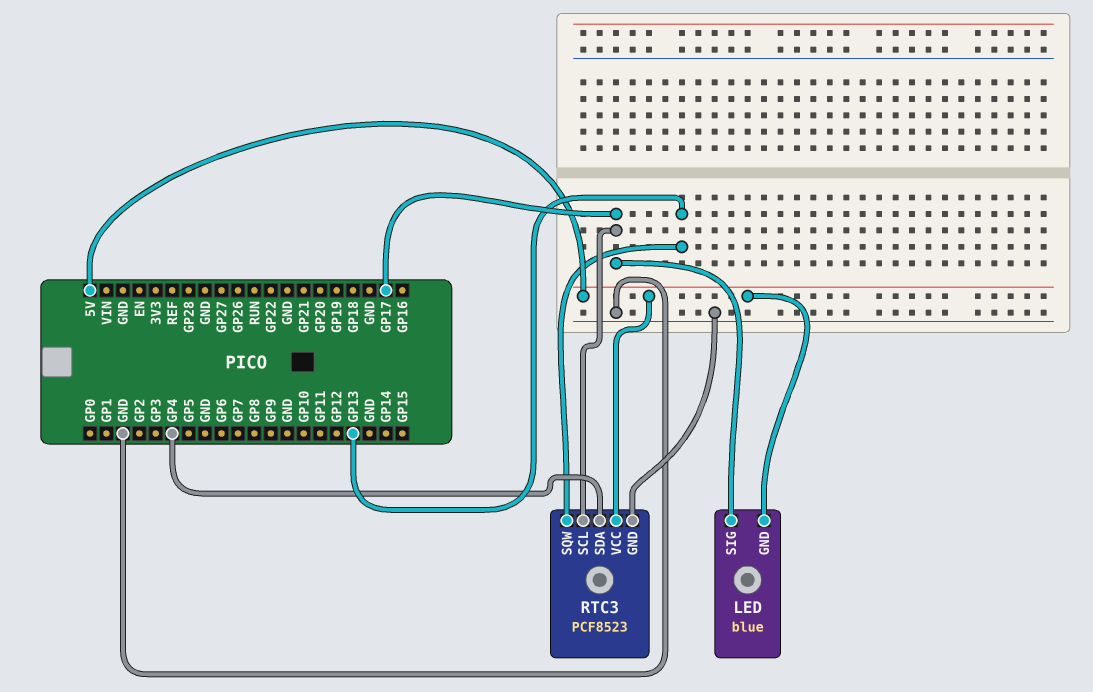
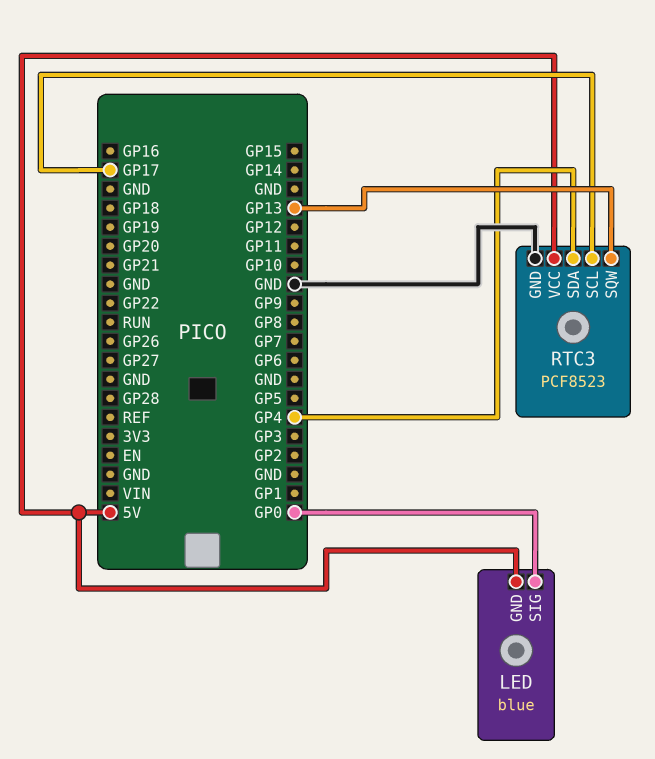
LED pin SIG: GP17 -> GP0

